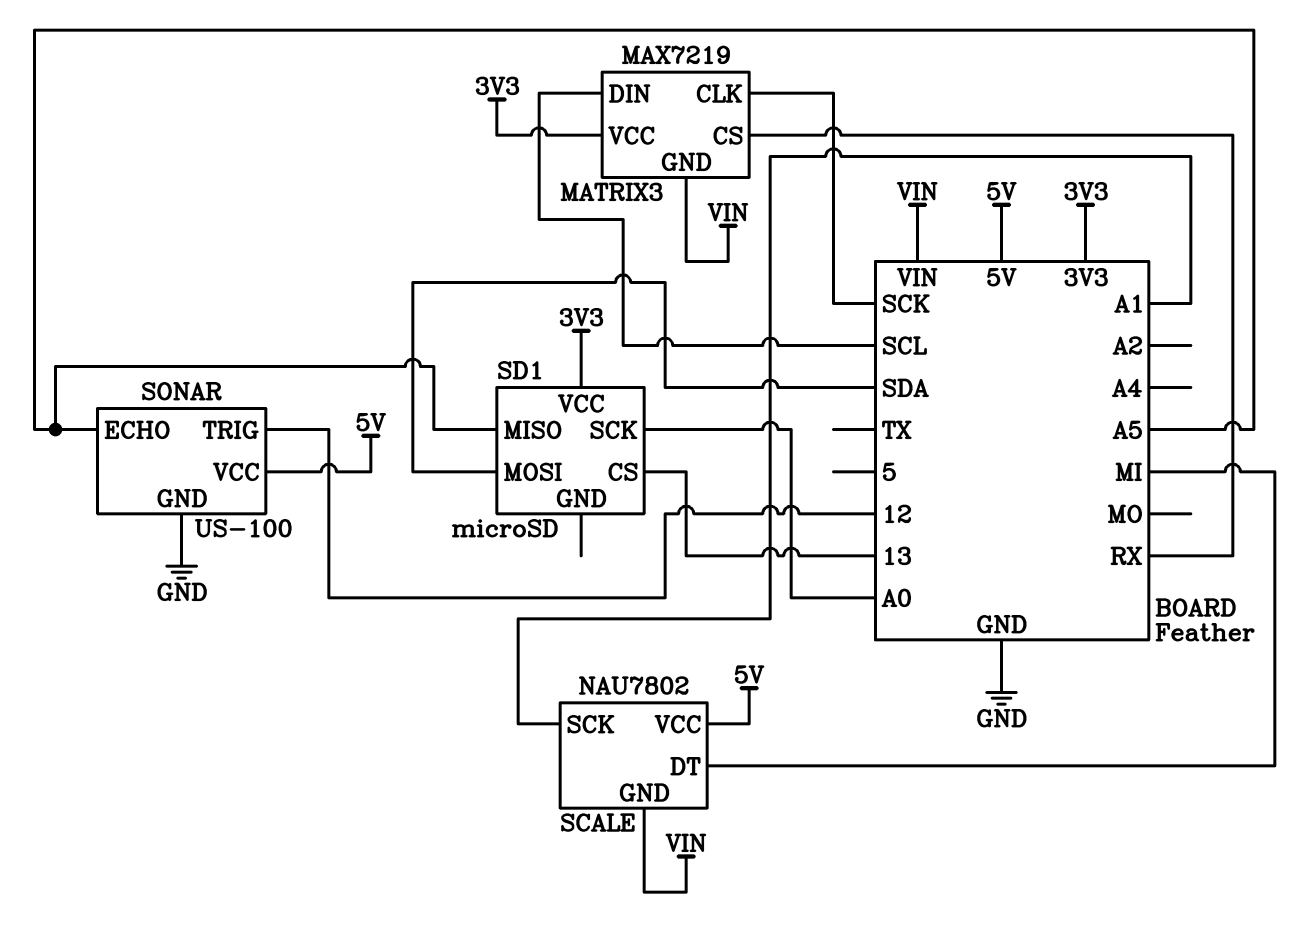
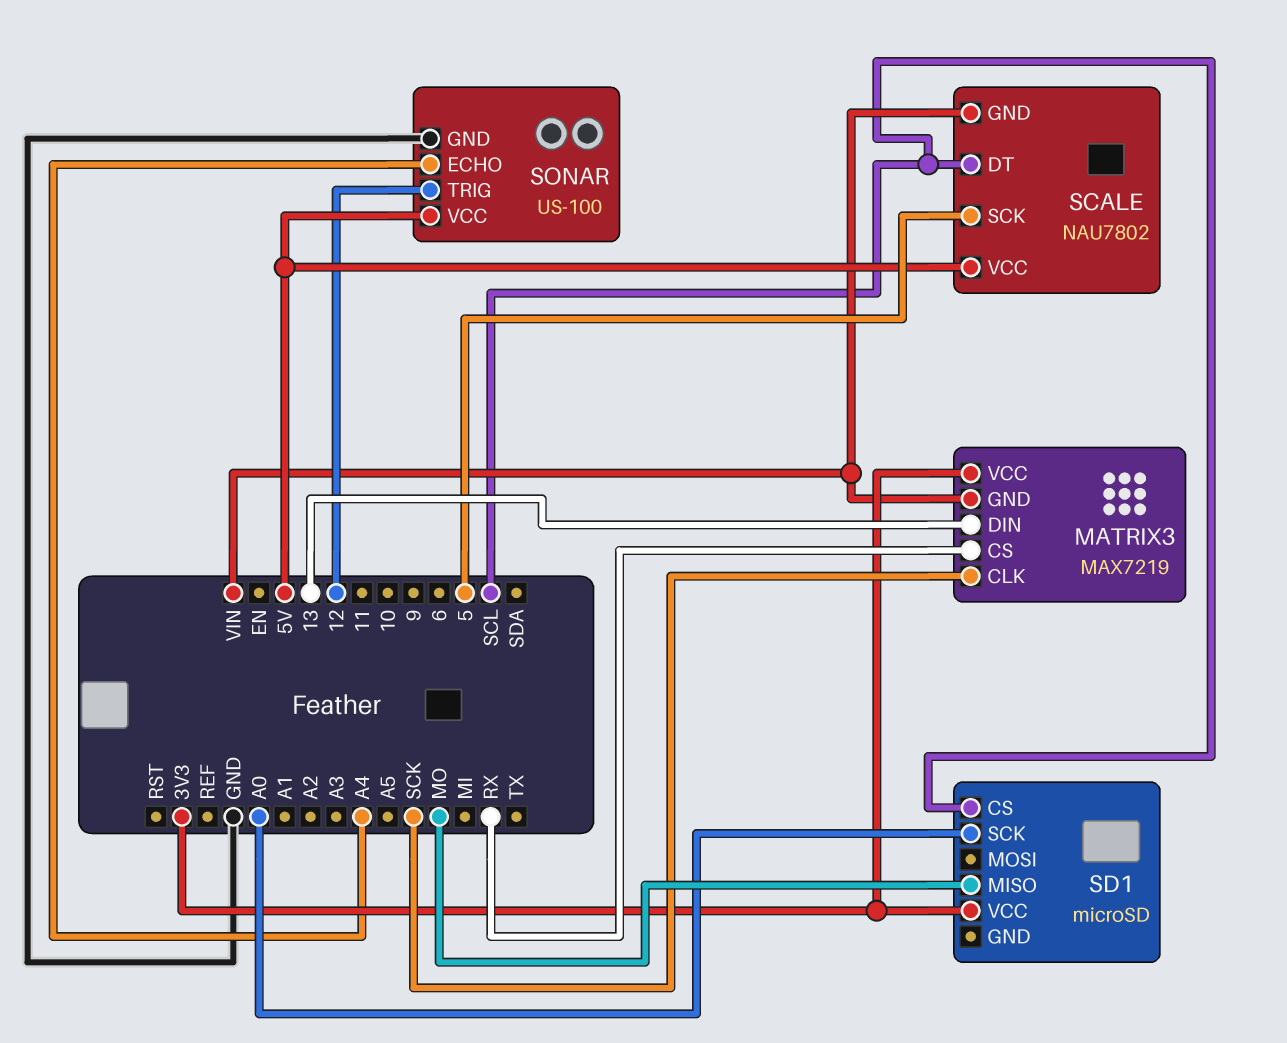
MATRIX3 pin DIN: SCL -> 13
SCALE pin DT: MI -> SCL
SCALE pin SCK: A1 -> 5
SD1 pin CS: 13 -> SCL
SD1 pin MISO: A5 -> MO
SD1 pin MOSI: SDA -> none
SONAR pin ECHO: A5 -> A4

